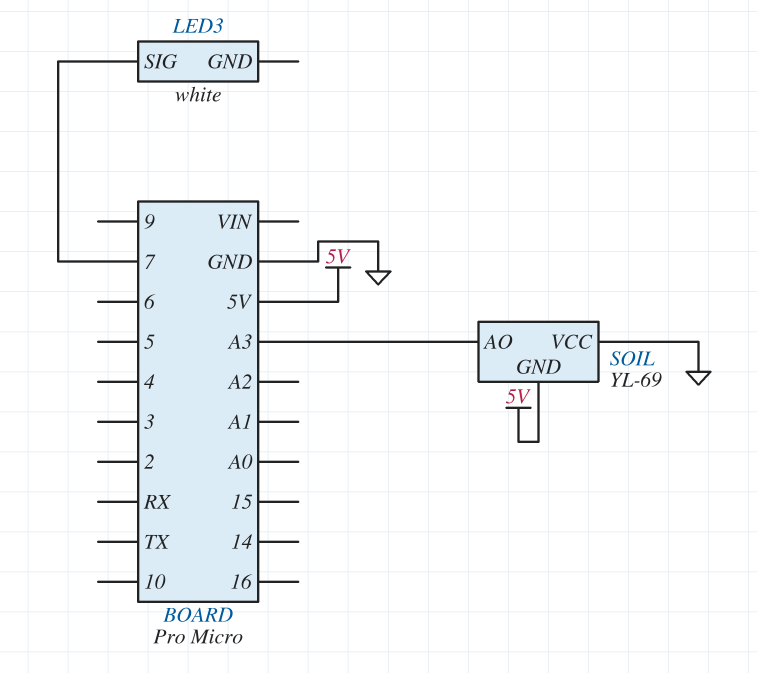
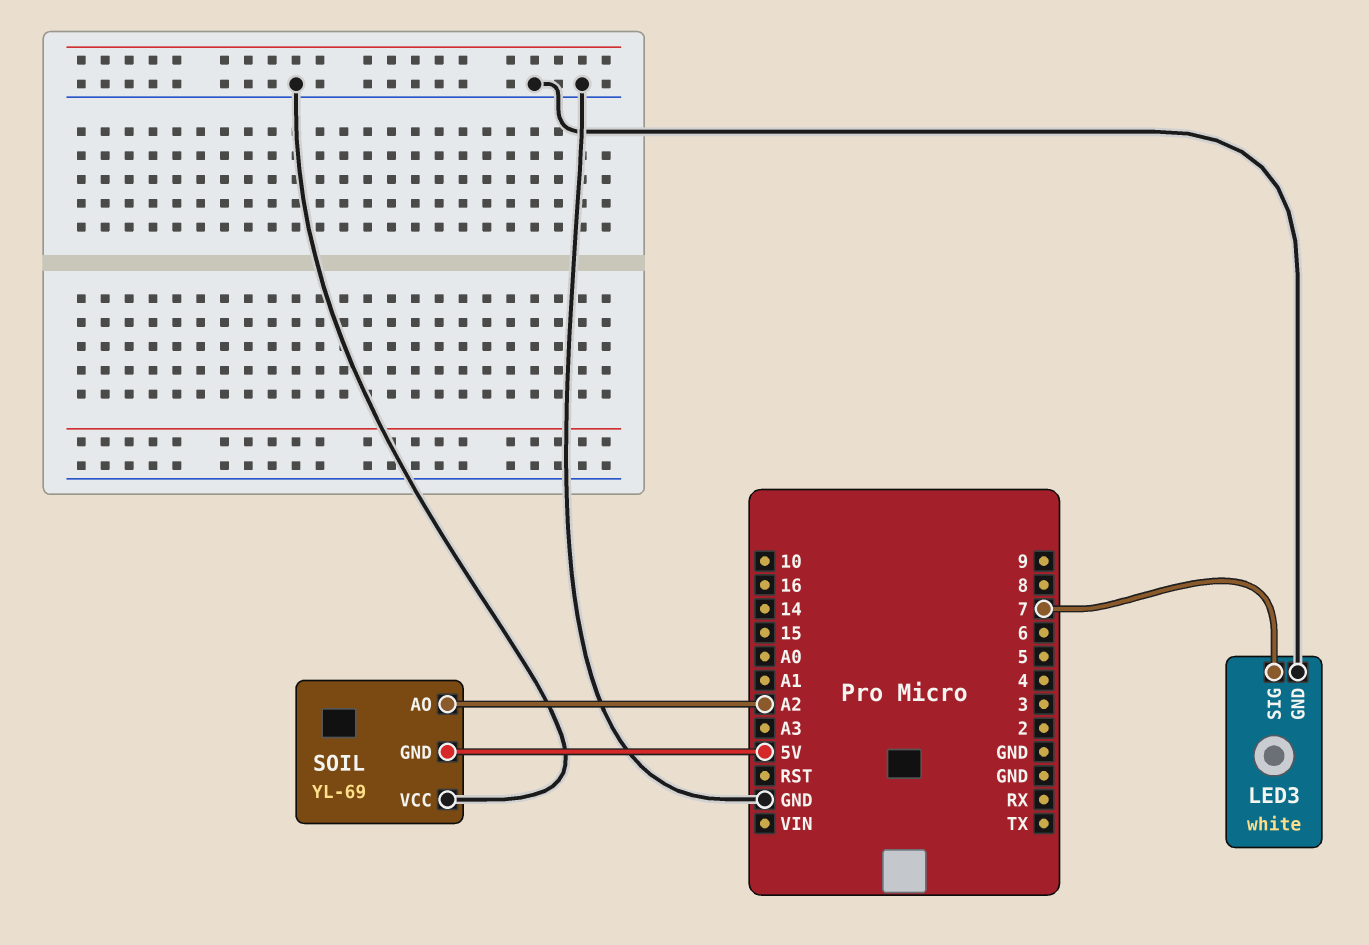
LED3 pin GND: none -> GND
SOIL pin AO: A3 -> A2

